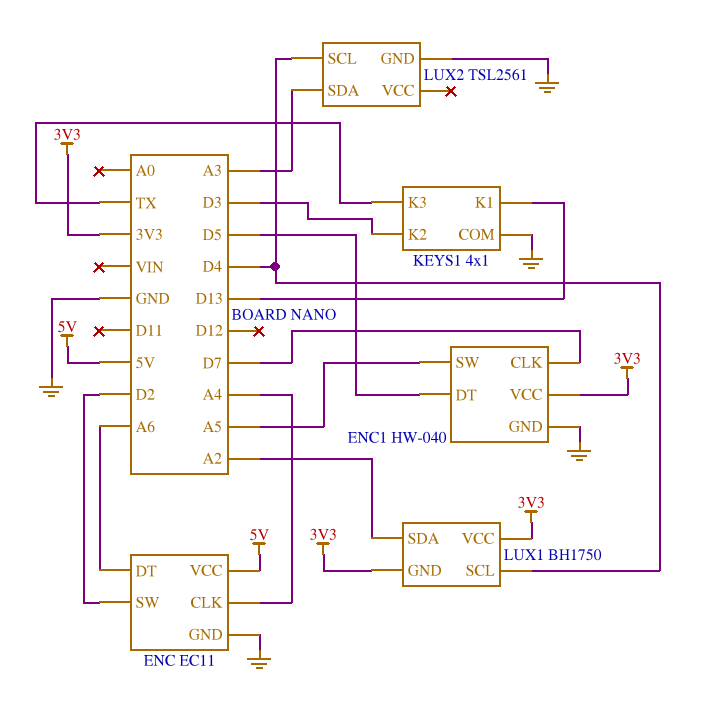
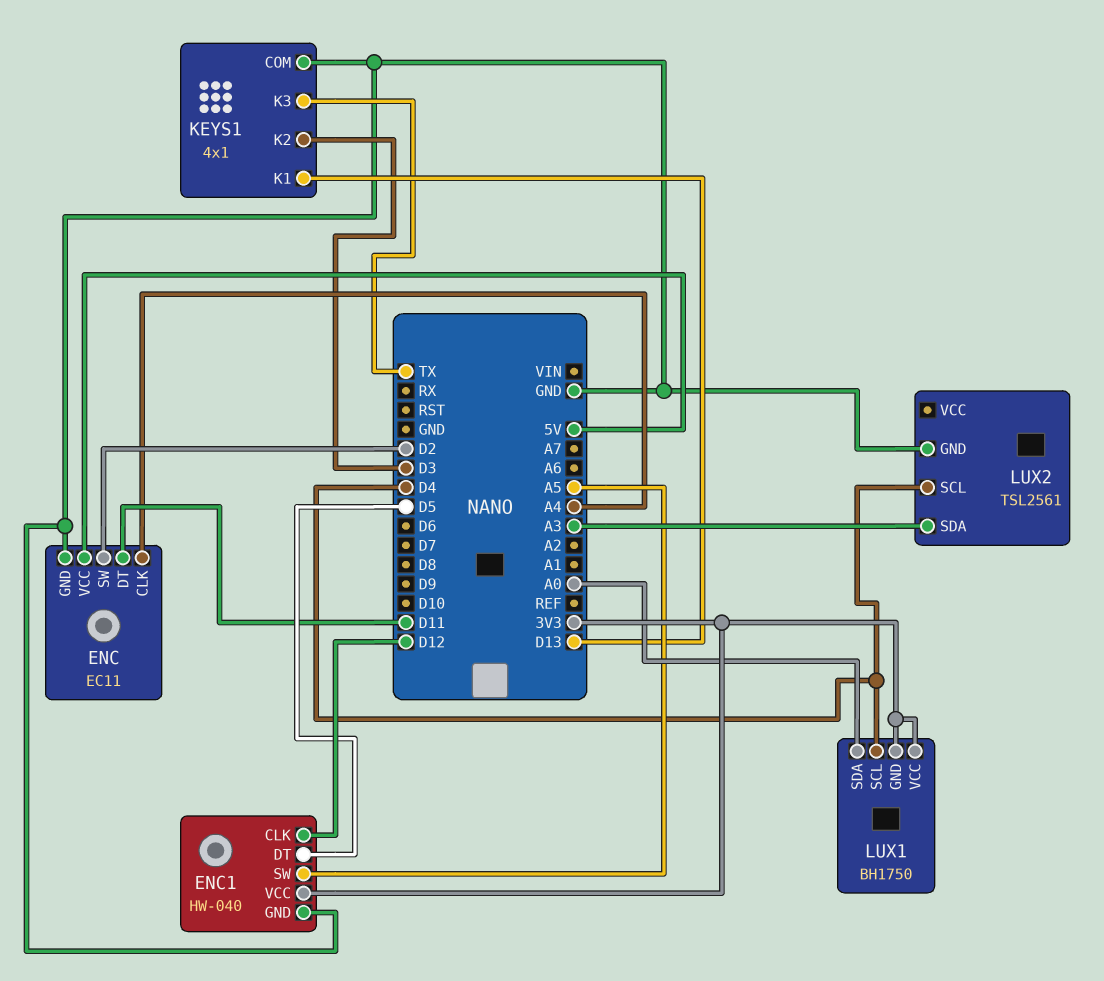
ENC pin DT: A6 -> D11
ENC1 pin CLK: D7 -> D12
LUX1 pin SDA: A2 -> A0

